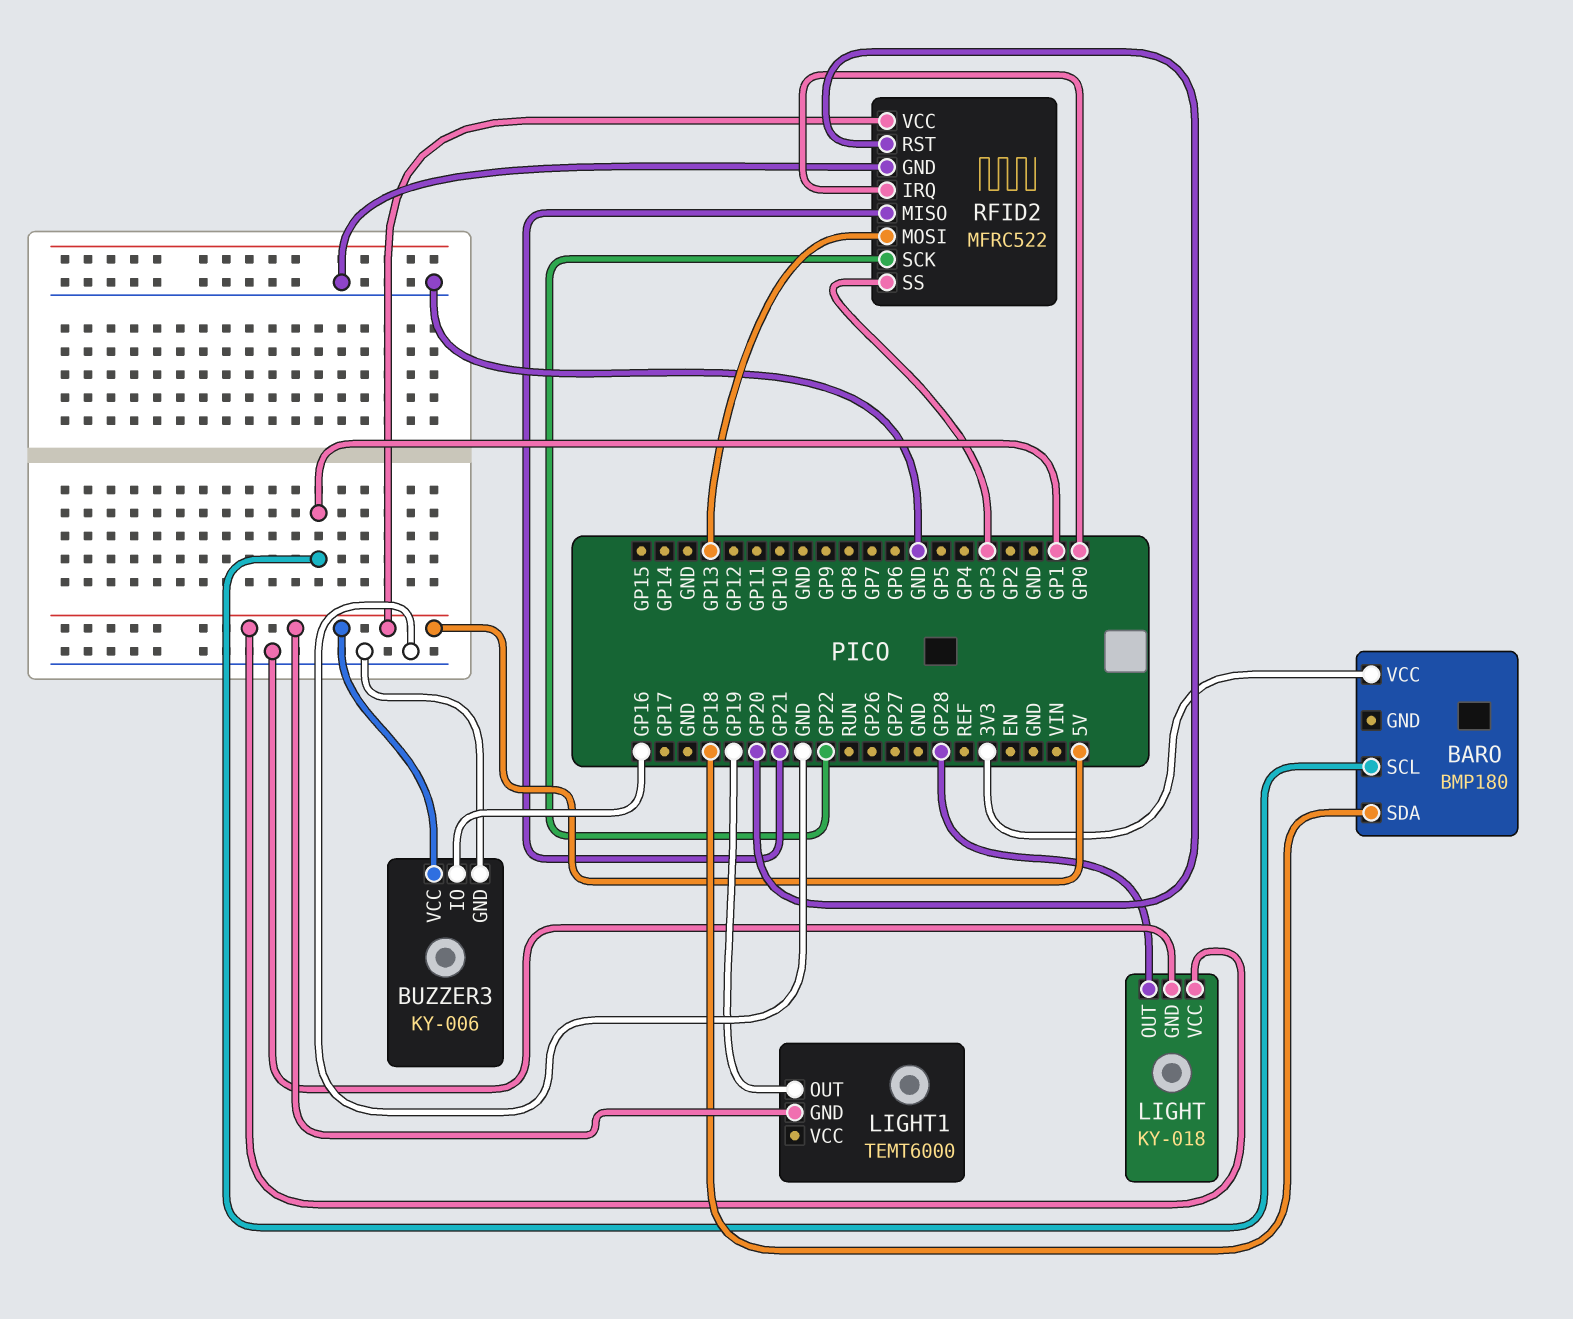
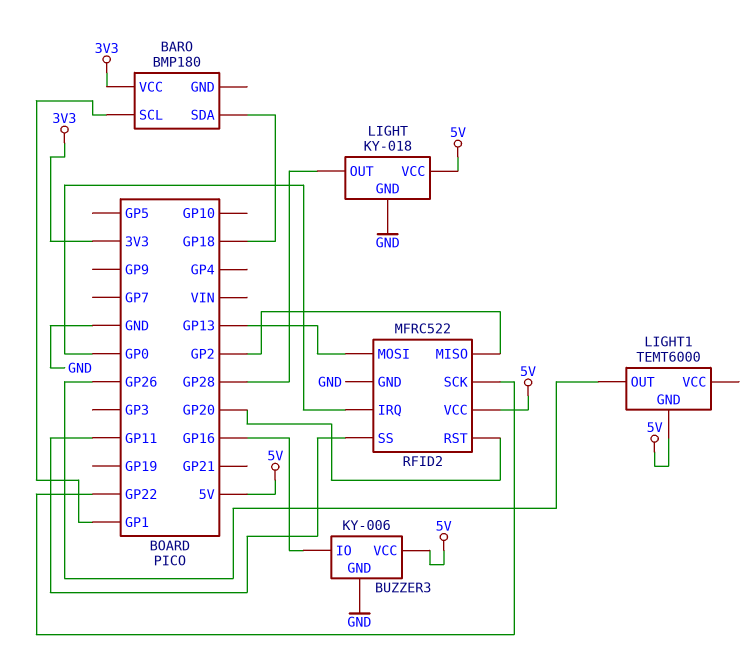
LIGHT1 pin OUT: GP19 -> GP26
RFID2 pin MISO: GP21 -> GP2
RFID2 pin SS: GP3 -> GP11

